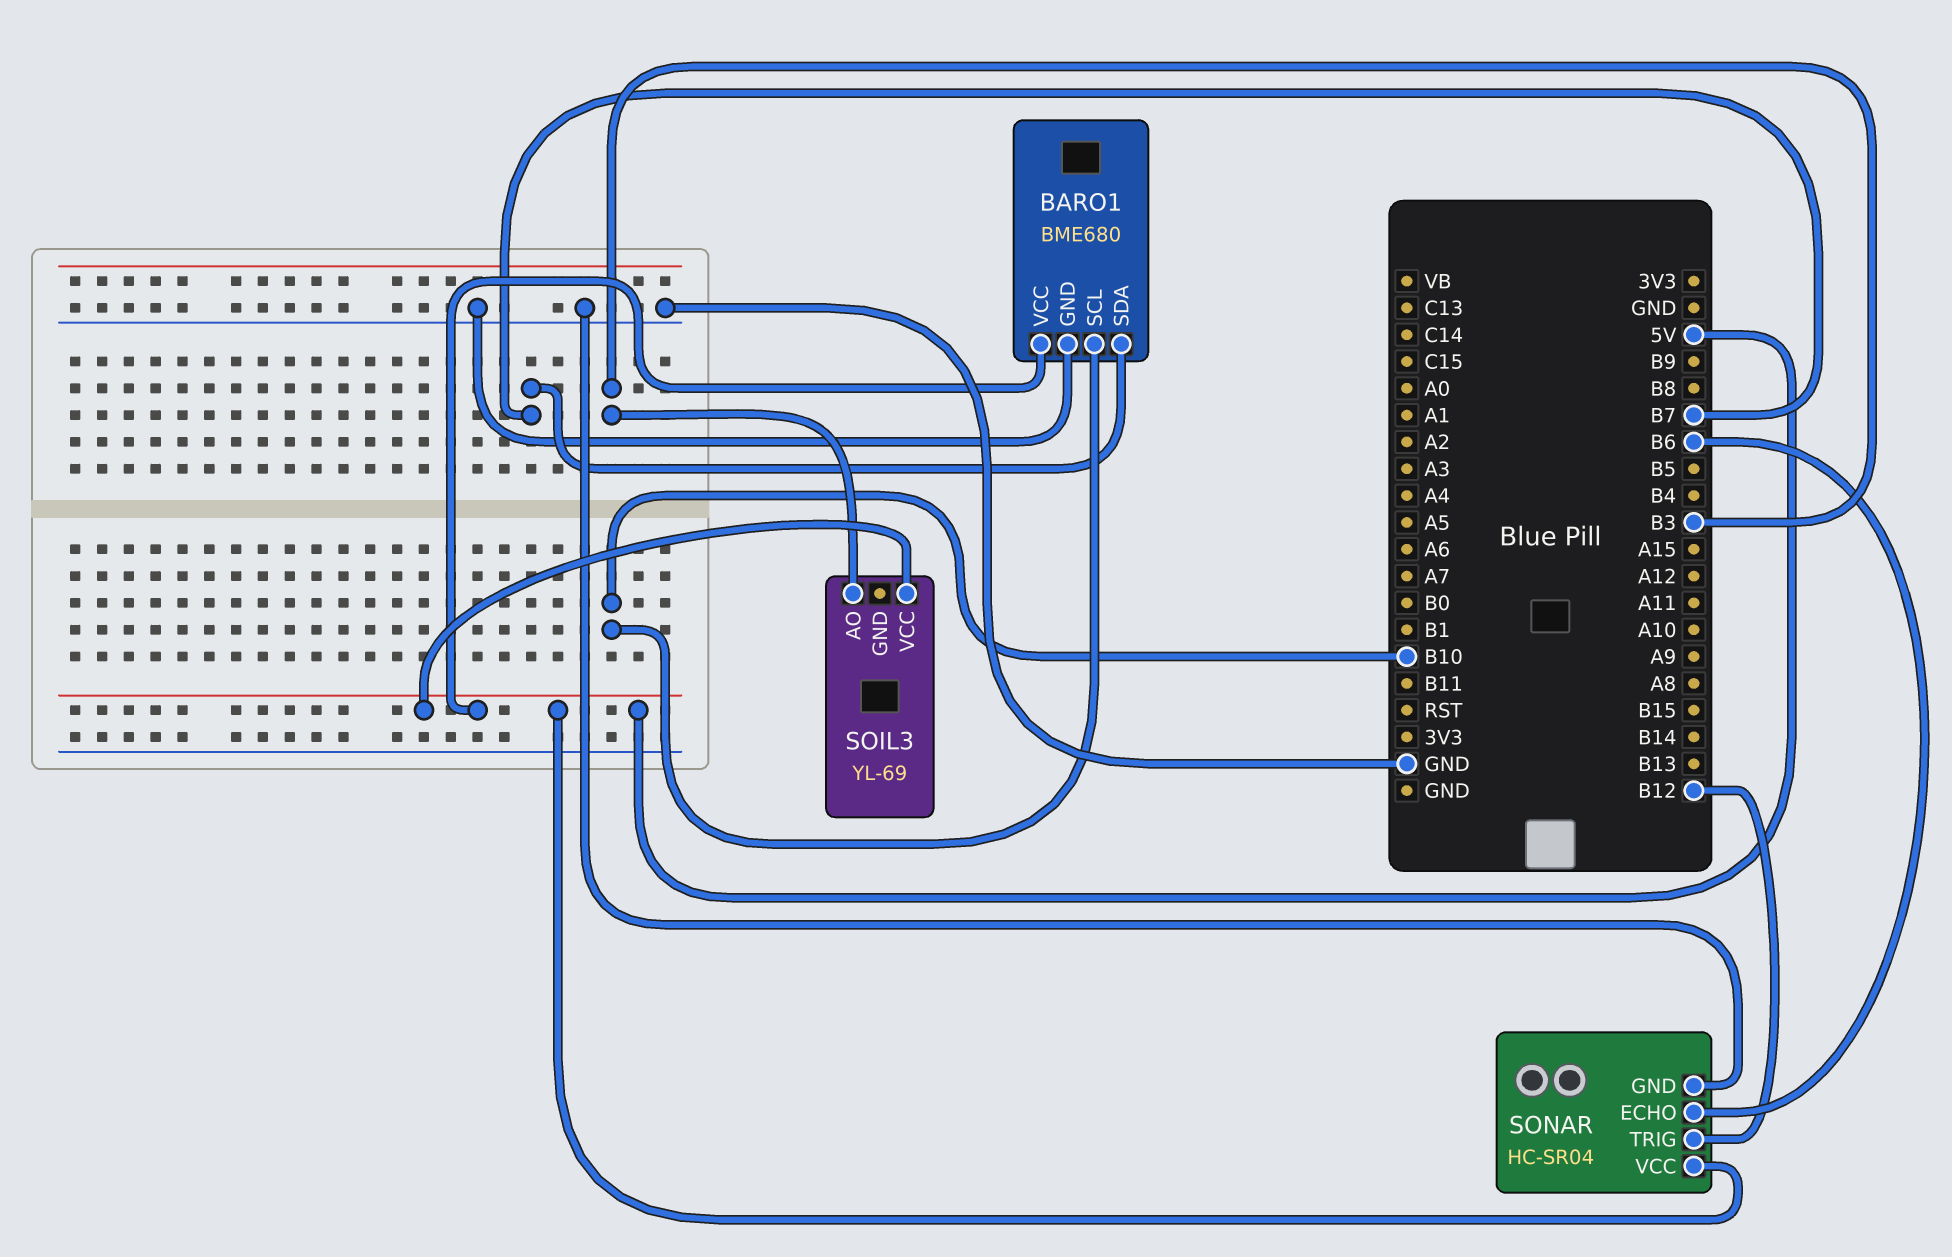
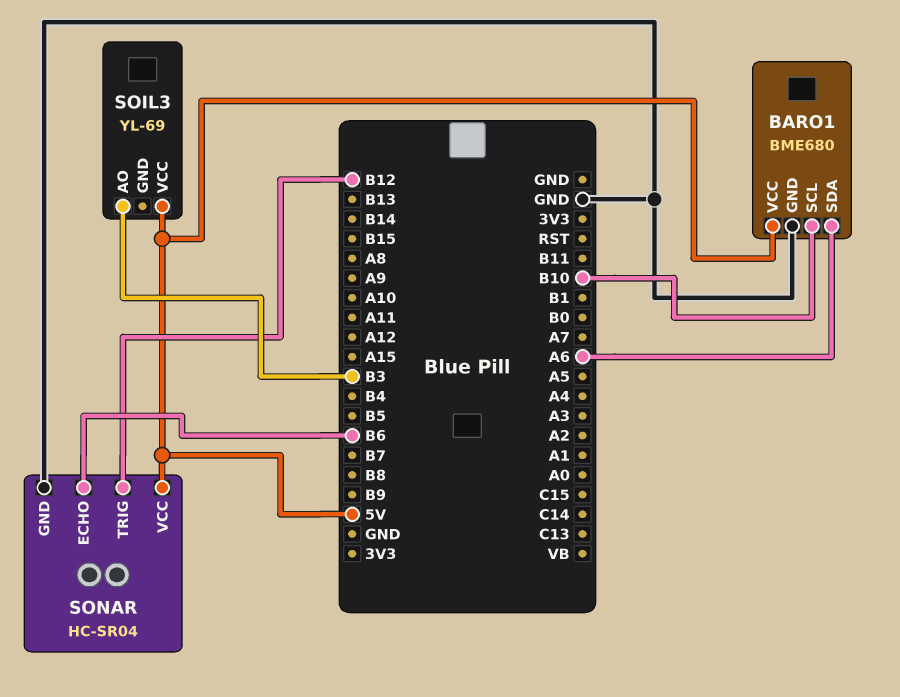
BARO1 pin SDA: B7 -> A6

